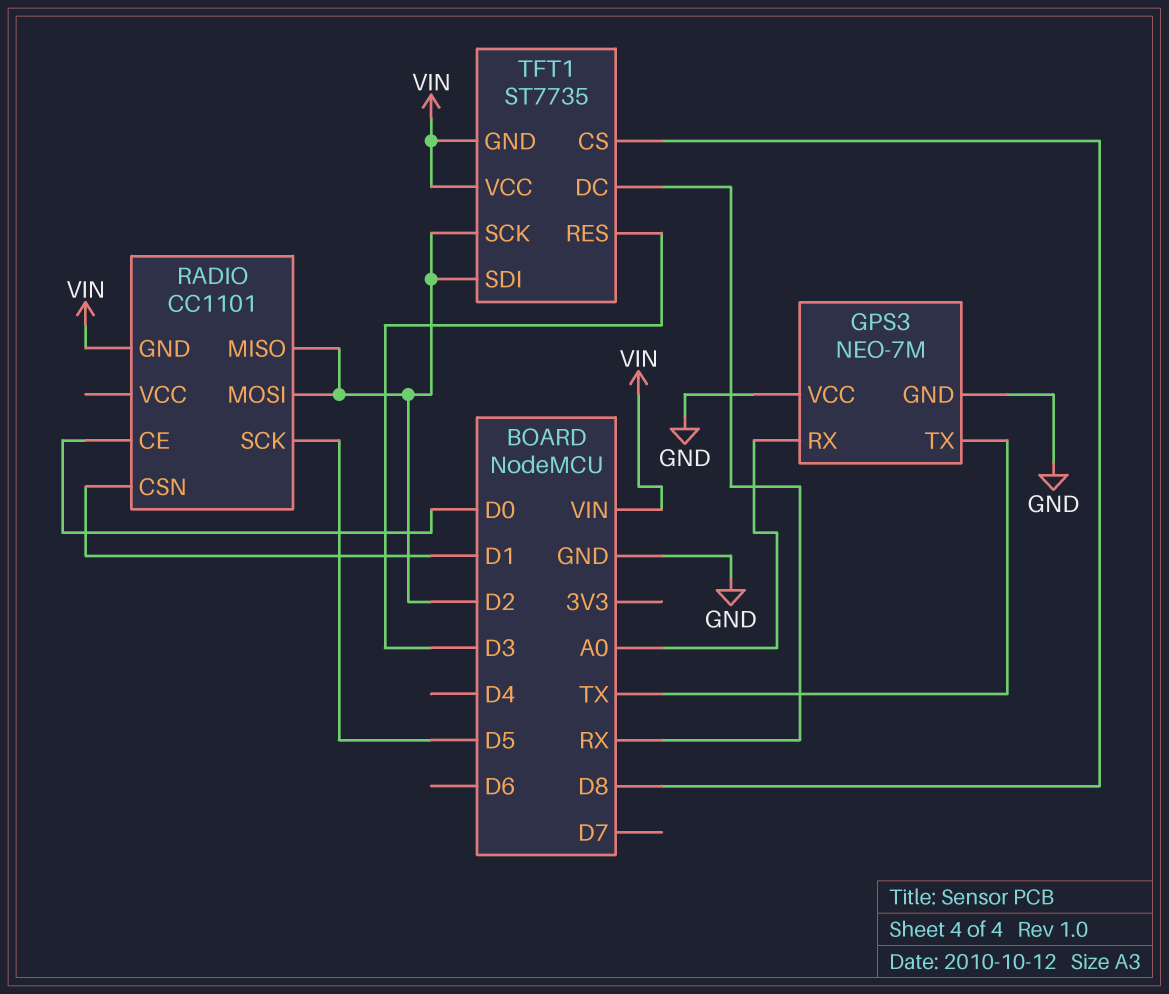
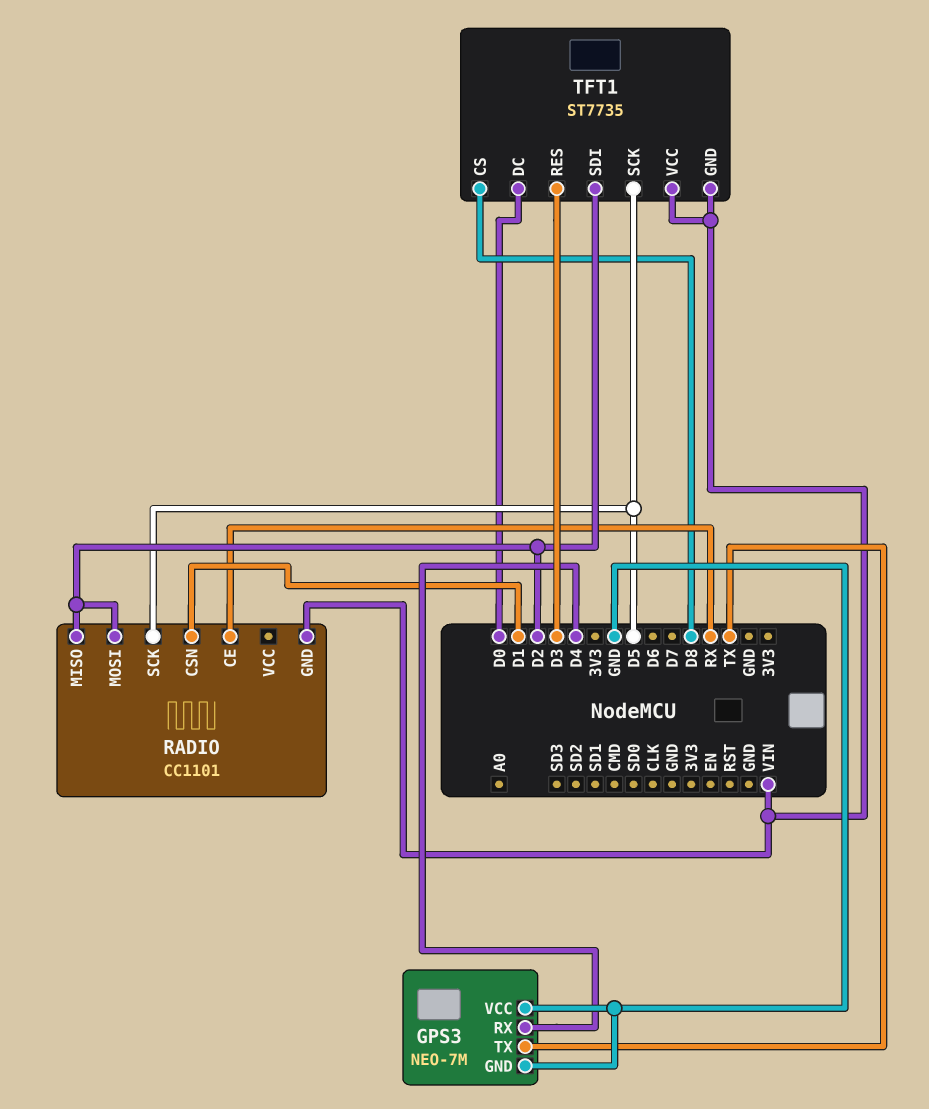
GPS3 pin RX: A0 -> D4
RADIO pin CE: D0 -> RX
TFT1 pin DC: RX -> D0
TFT1 pin SCK: D2 -> D5

